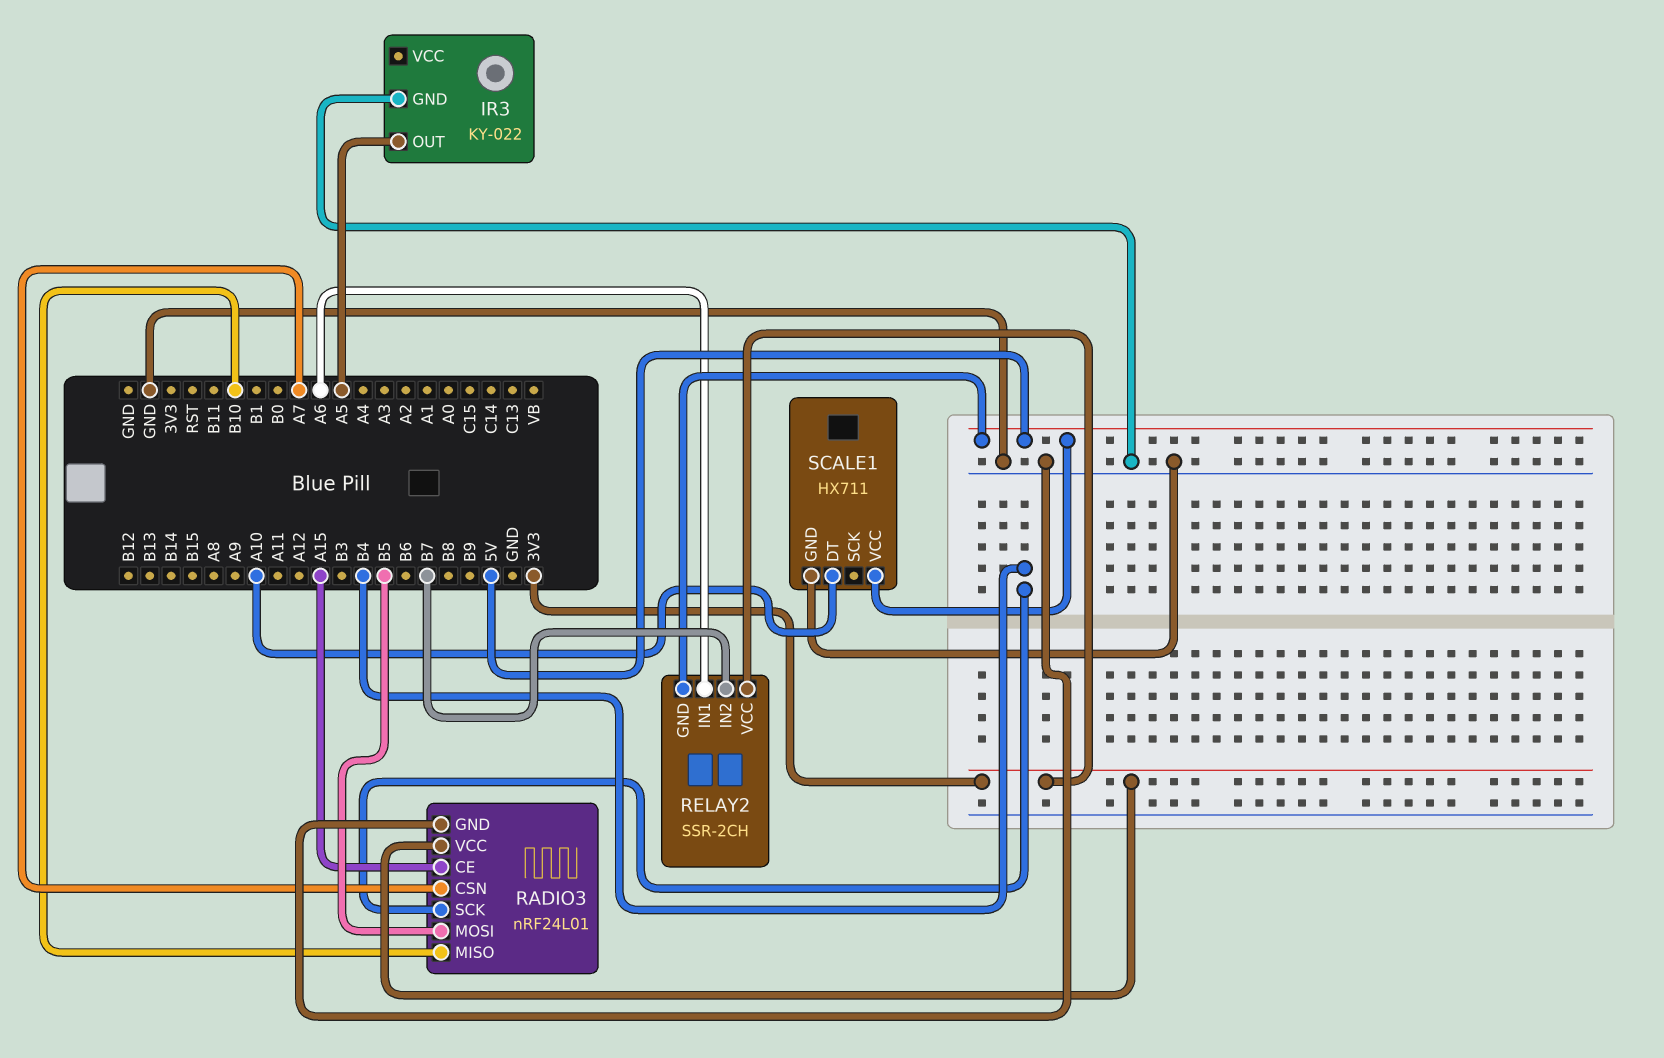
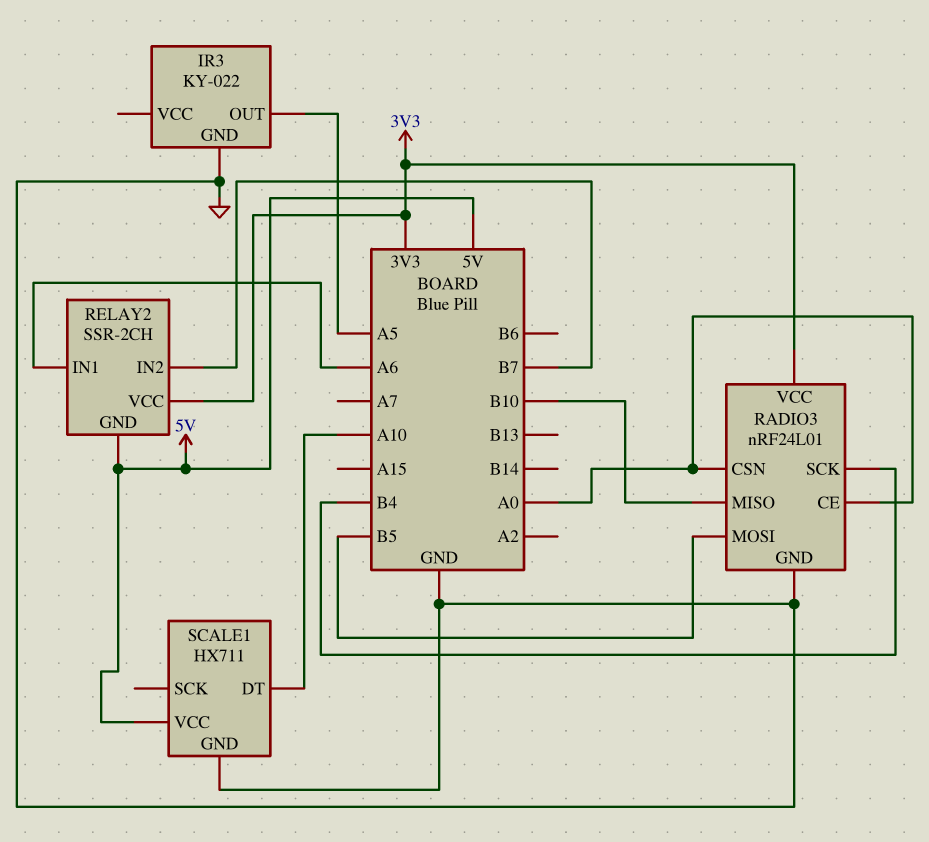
RADIO3 pin CE: A15 -> A0
RADIO3 pin CSN: A7 -> A0

